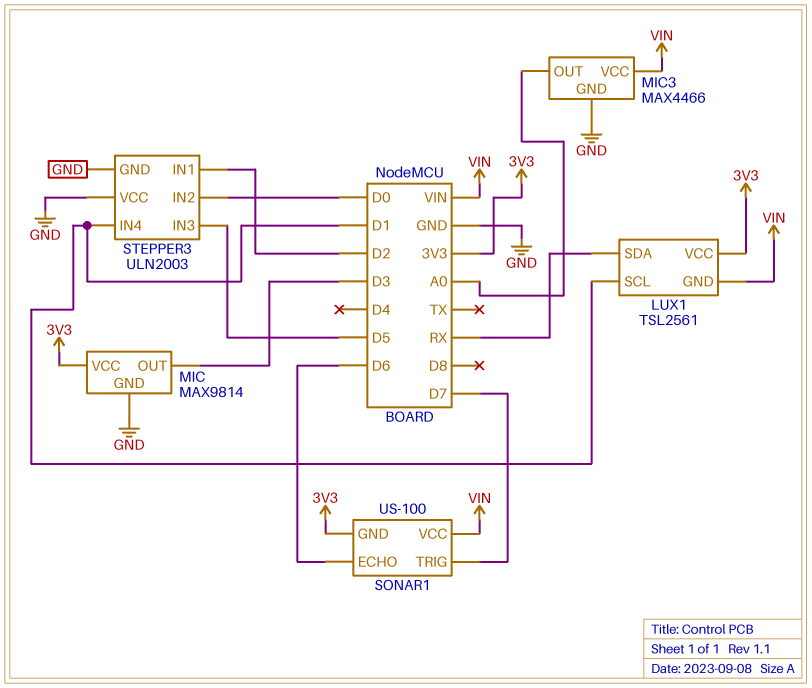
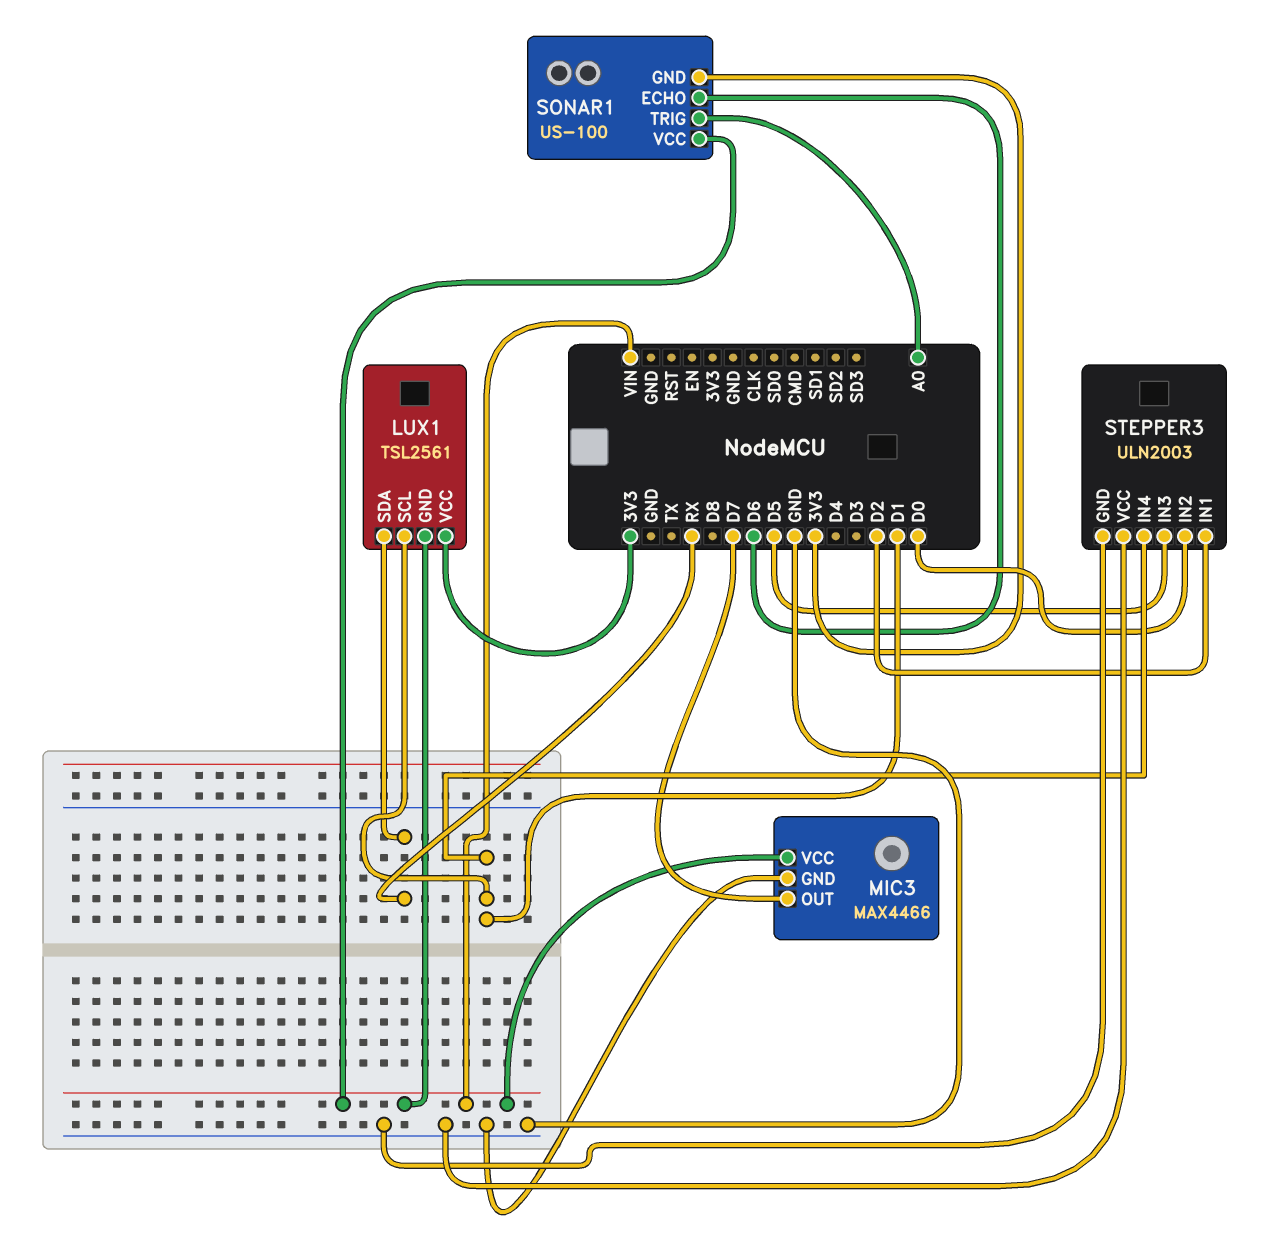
MIC: MAX9814 -> none
MIC pin GND: GND -> none
MIC pin OUT: D3 -> none
MIC pin VCC: 3V3 -> none
MIC3 pin OUT: A0 -> D7
SONAR1 pin TRIG: D7 -> A0

